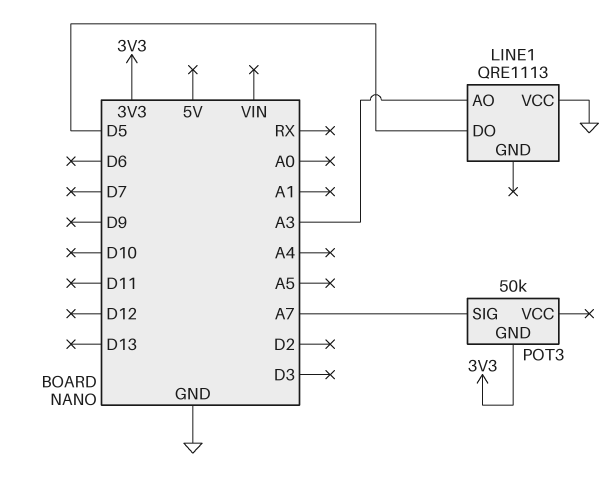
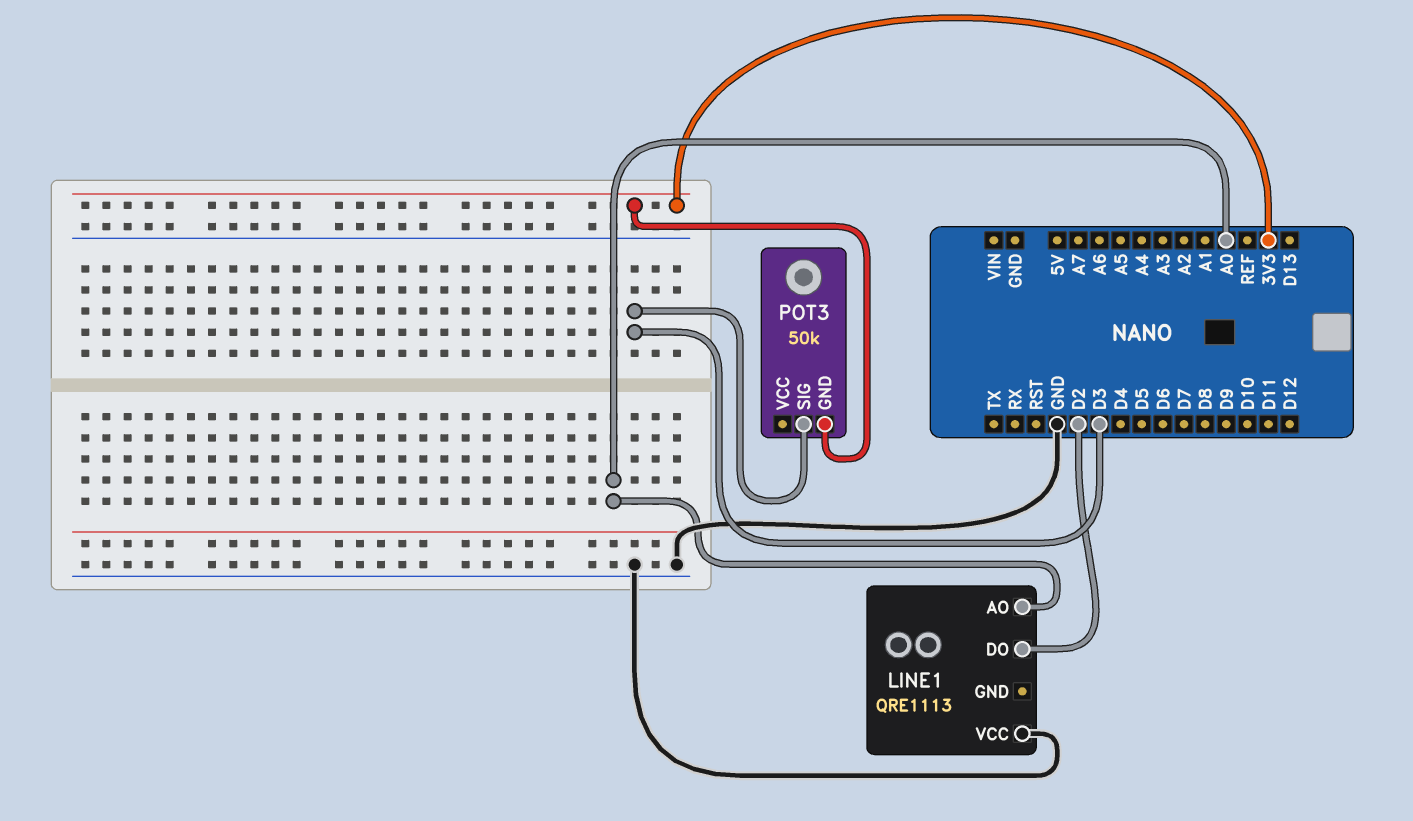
LINE1 pin AO: A3 -> A0
LINE1 pin DO: D5 -> D2
POT3 pin SIG: A7 -> D3

